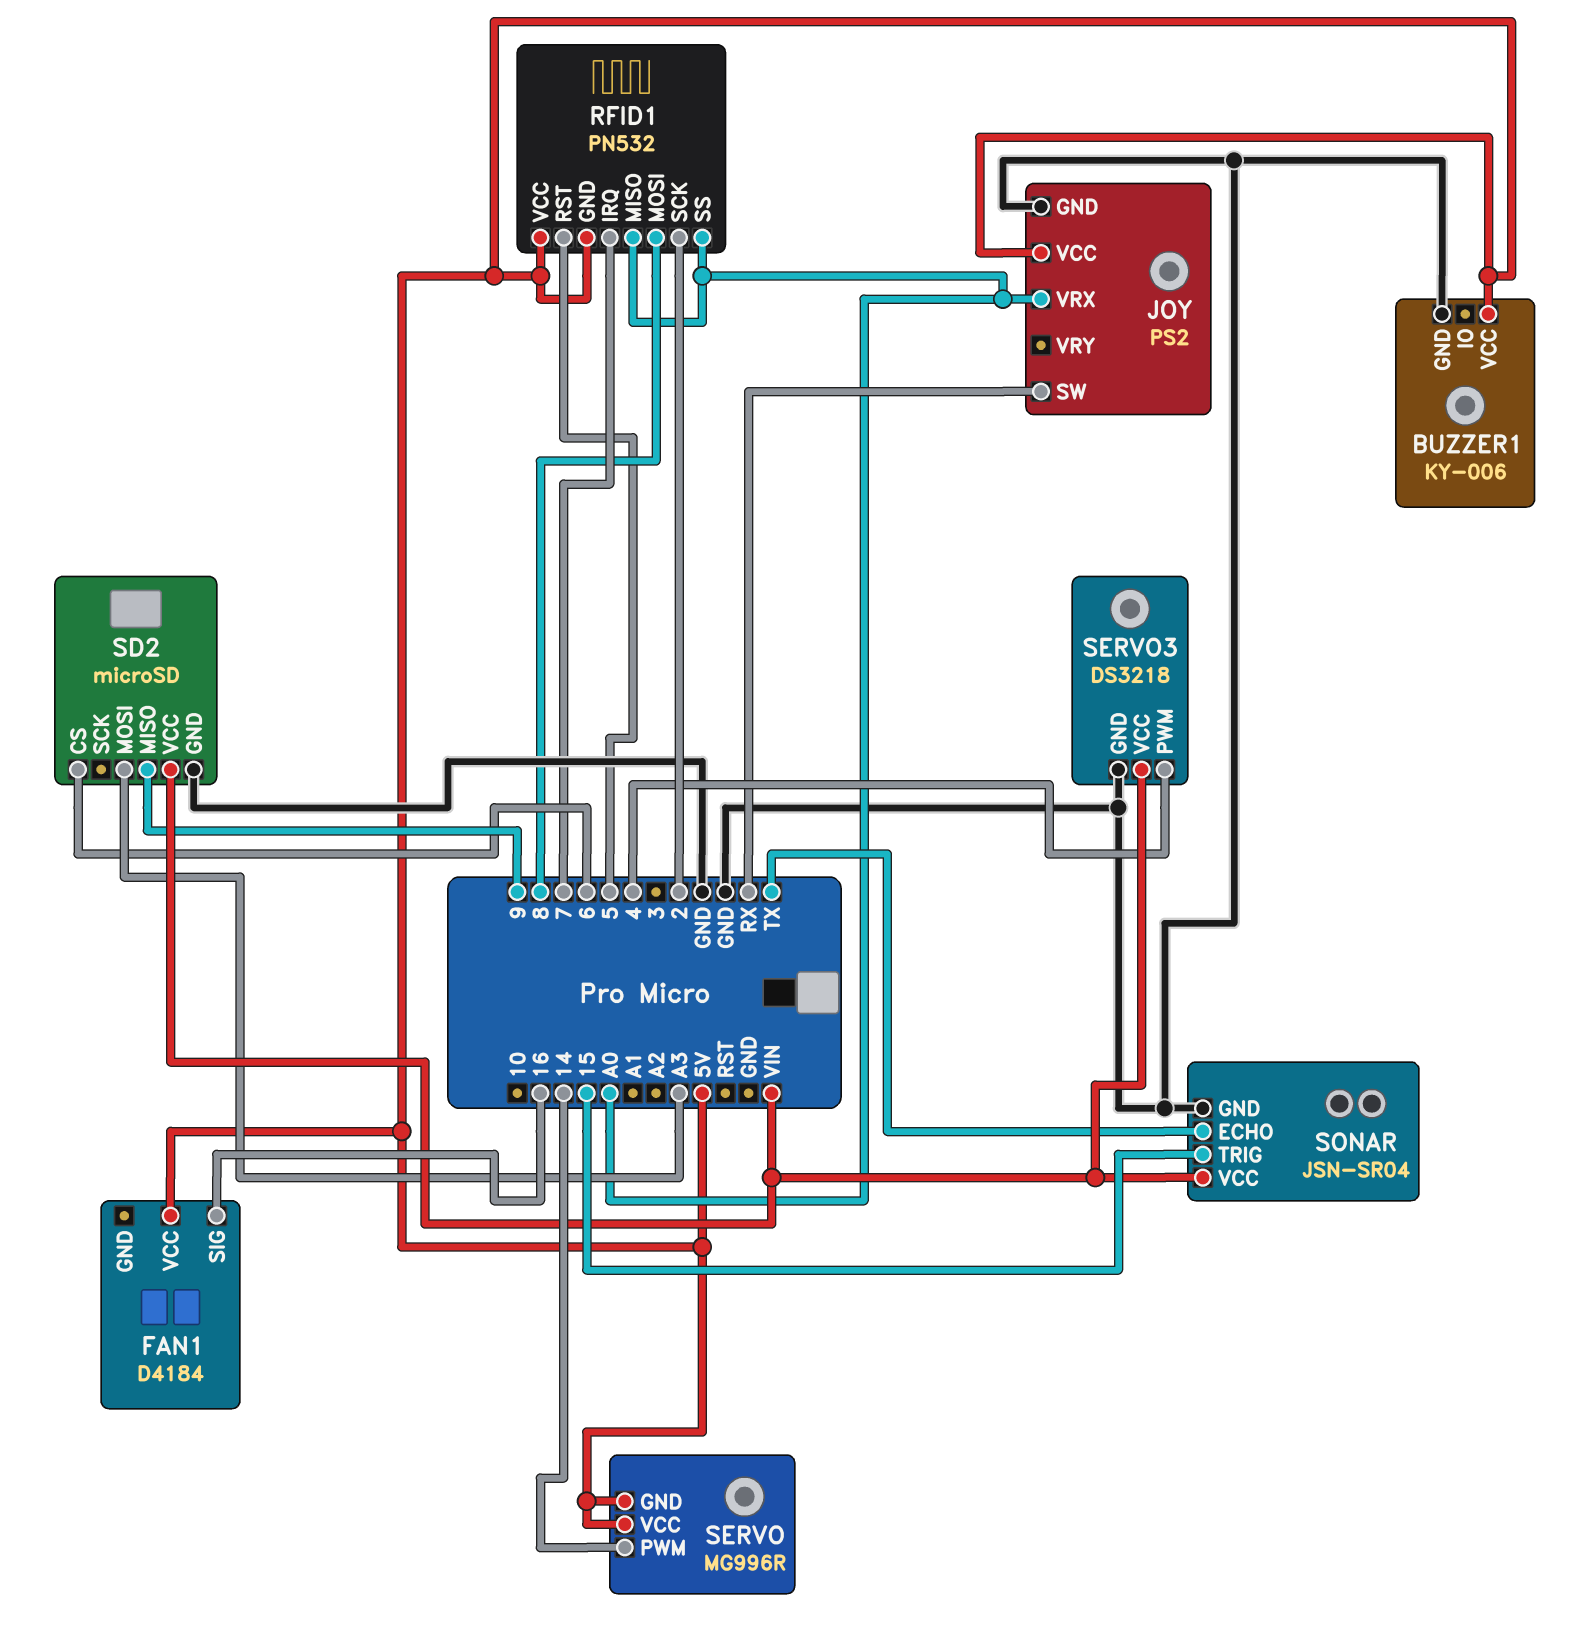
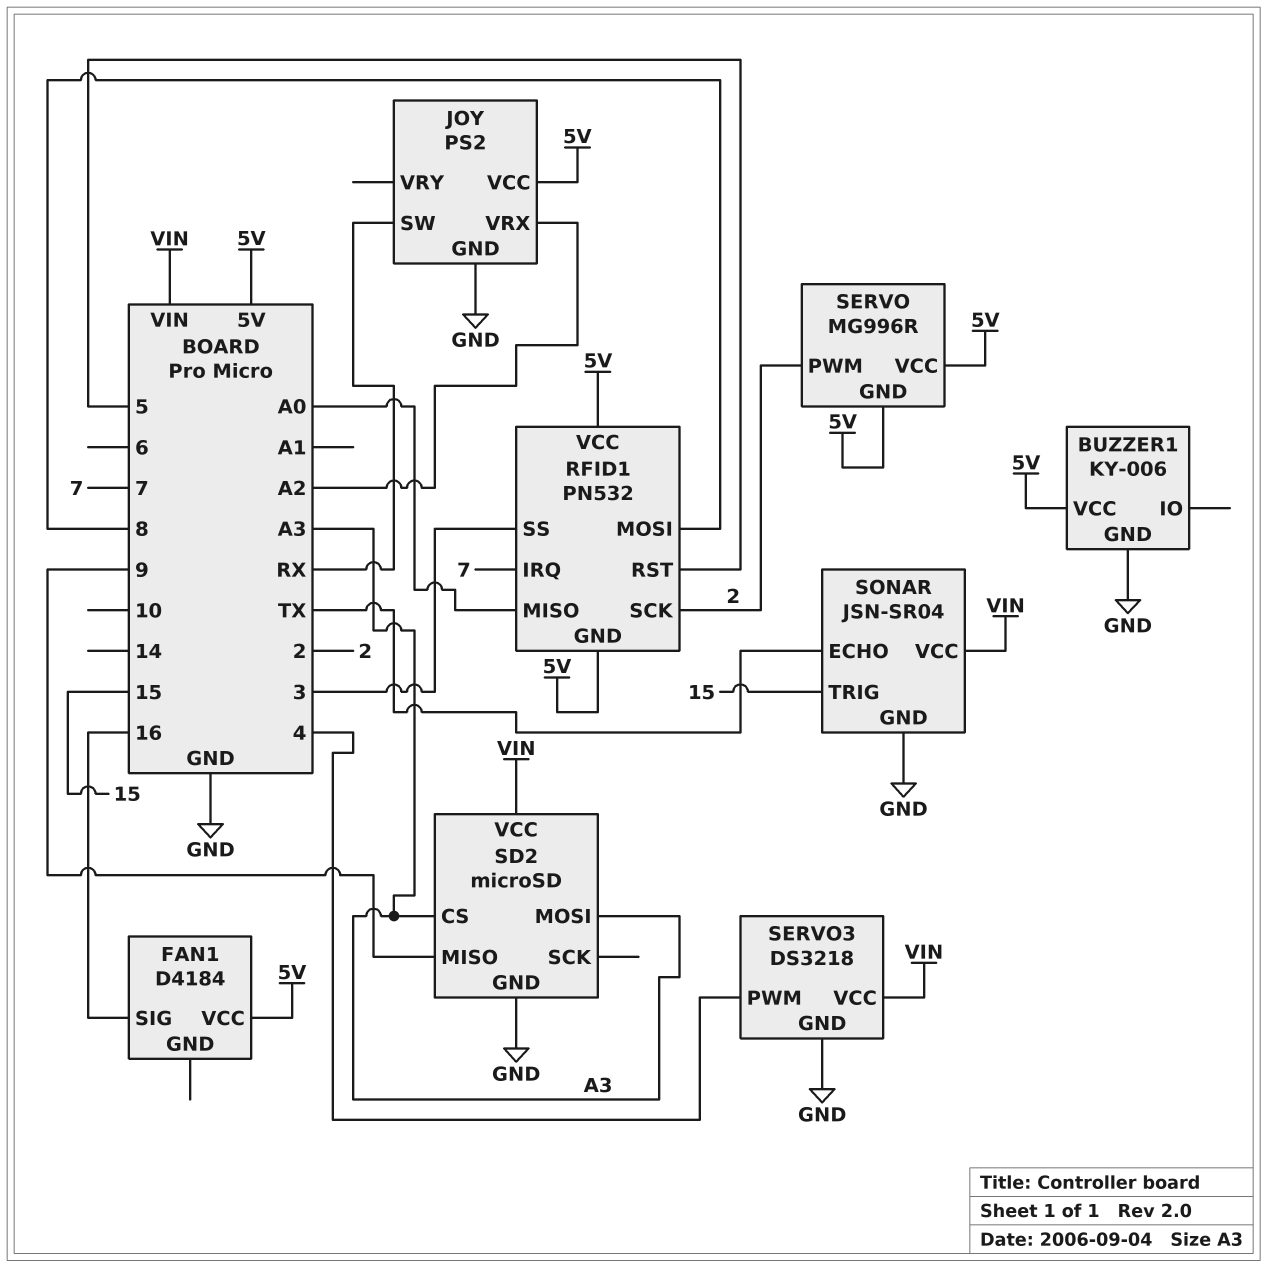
JOY pin VRX: A0 -> A2
RFID1 pin SS: A0 -> 3
SD2 pin CS: 6 -> A3
SERVO pin PWM: 14 -> 2

